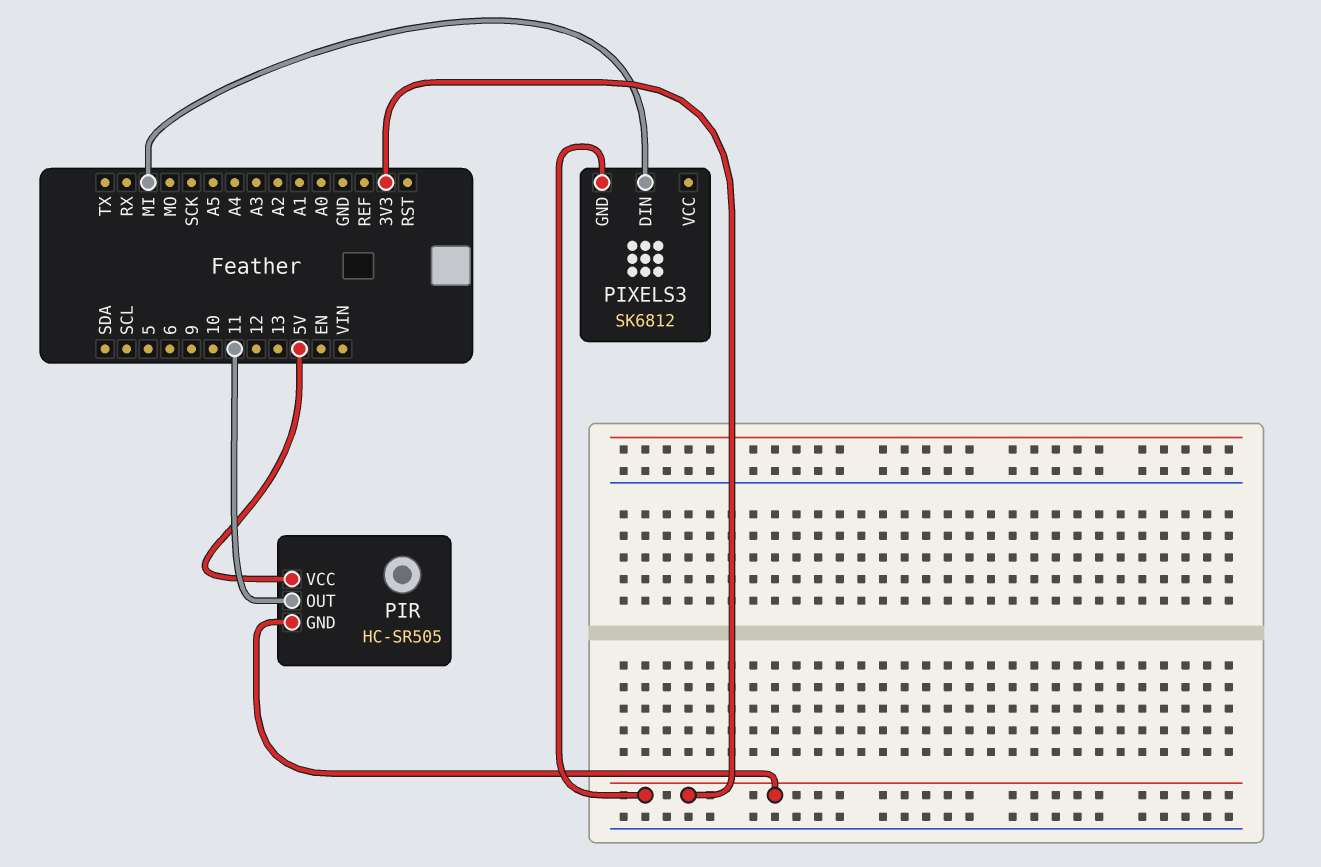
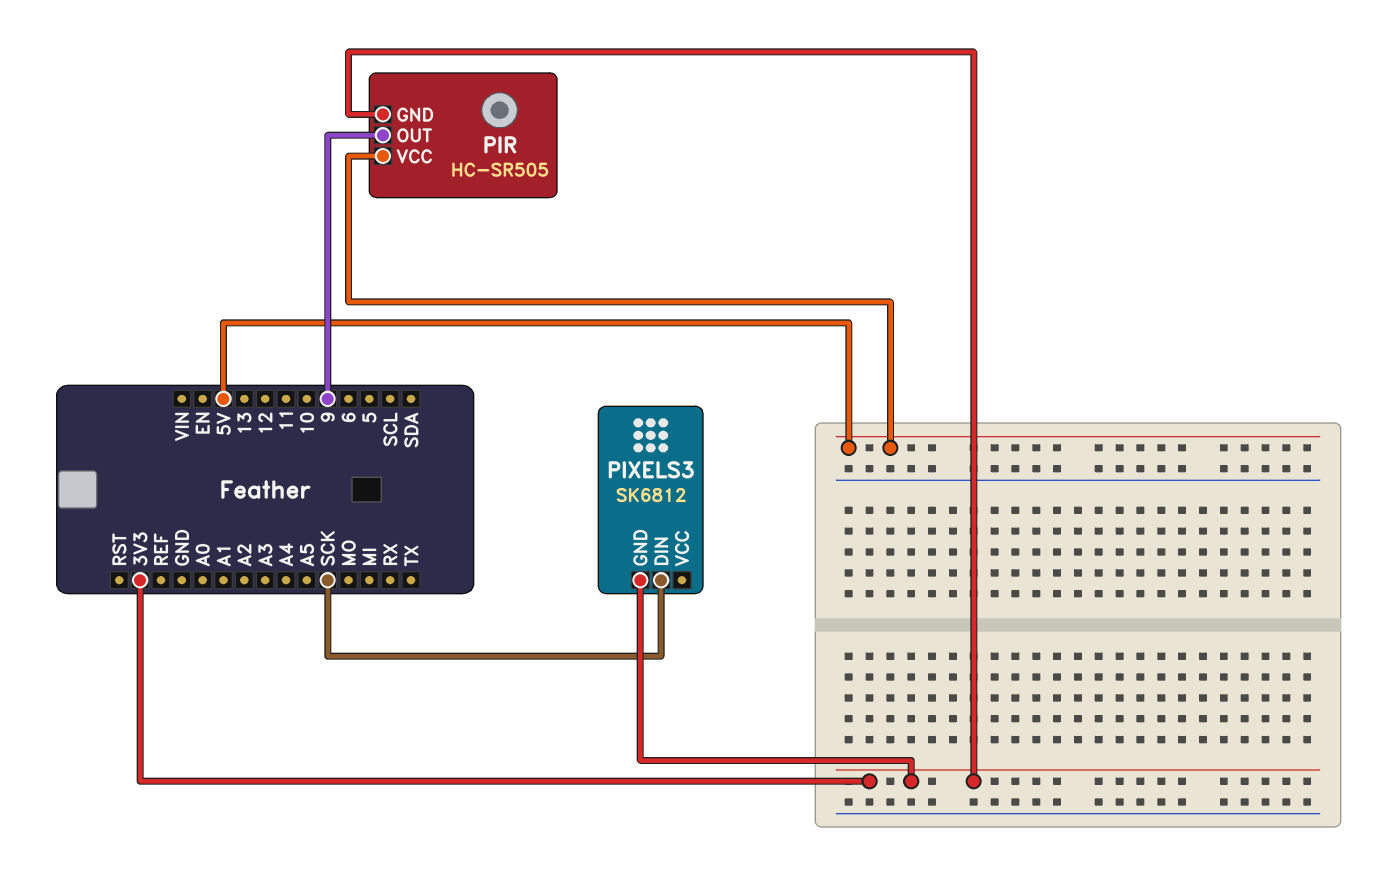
PIR pin OUT: 11 -> 9
PIXELS3 pin DIN: MI -> SCK

